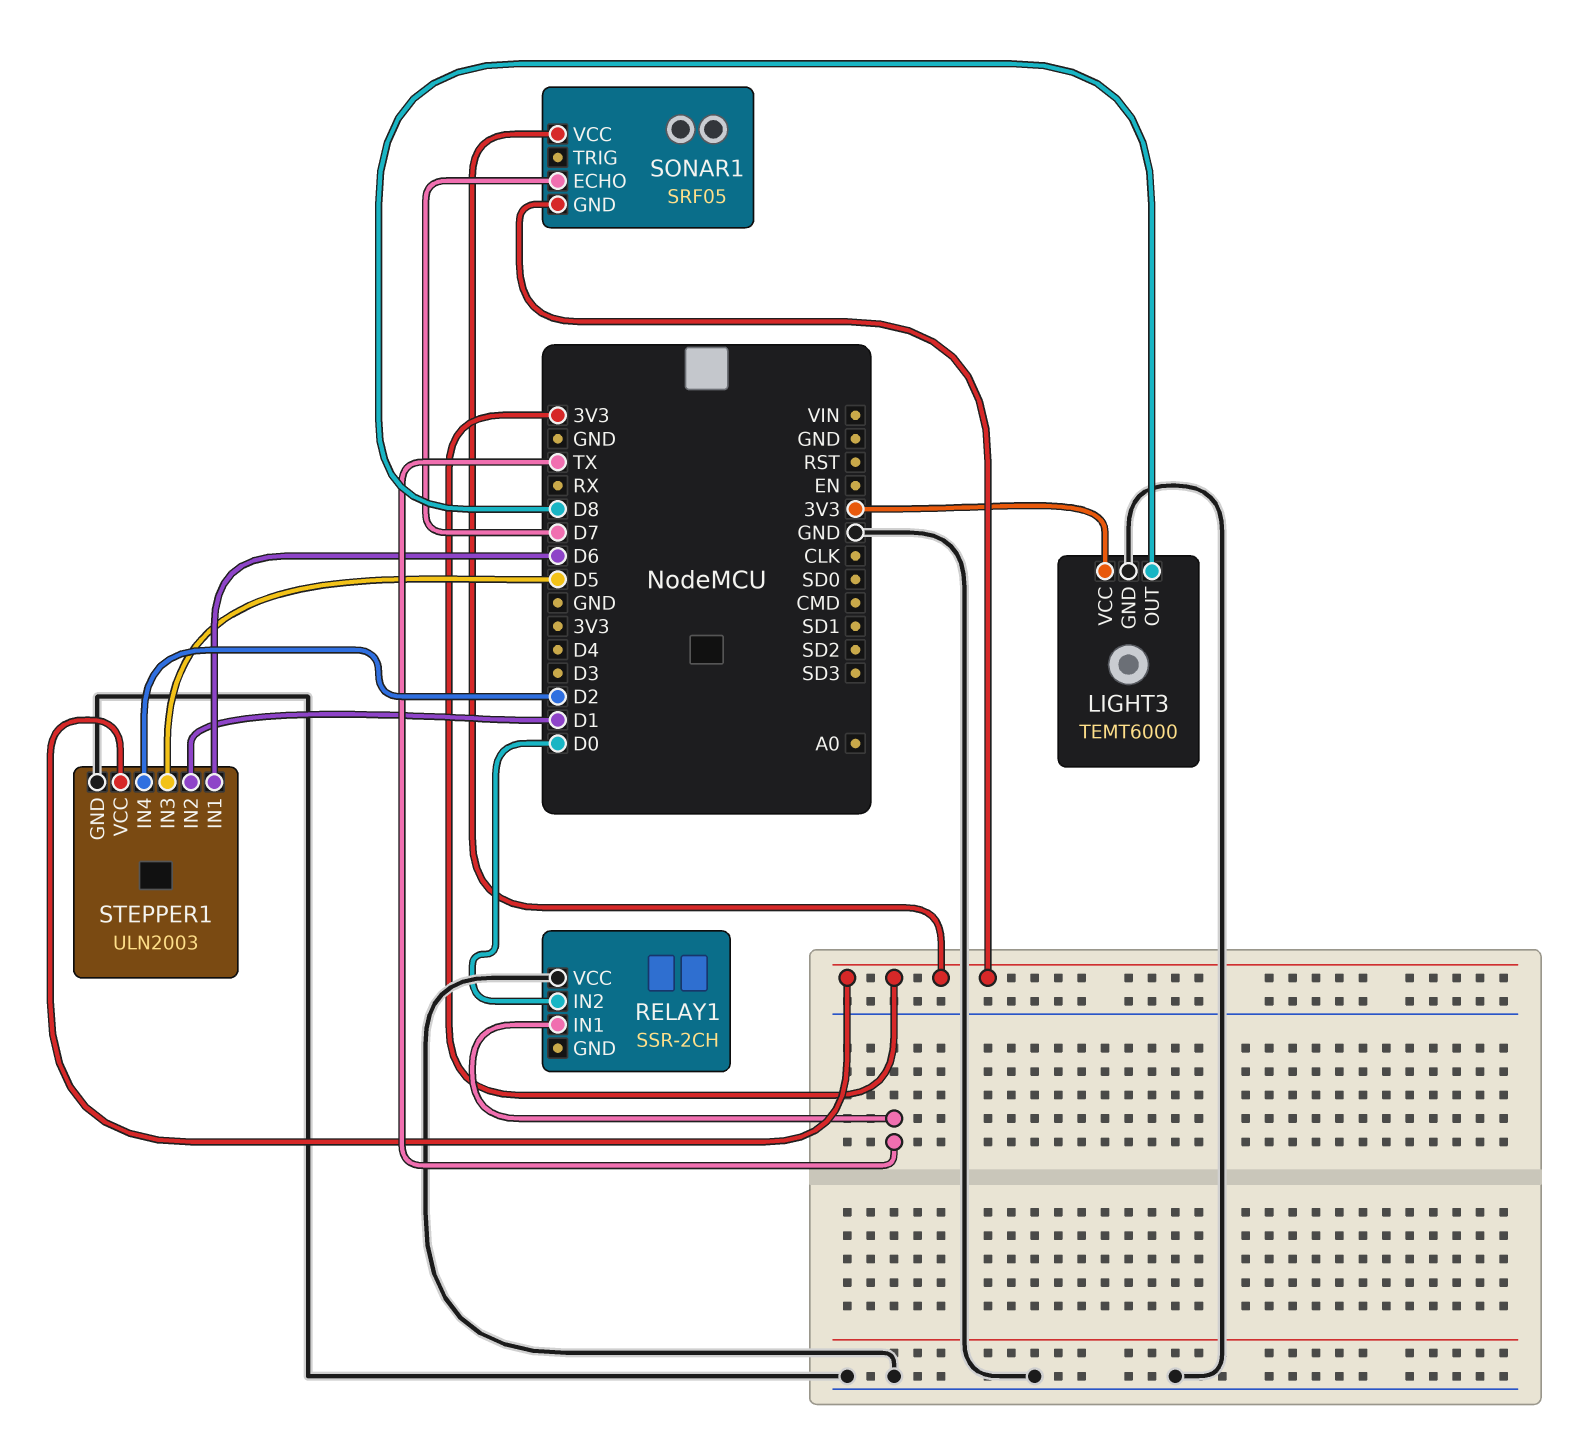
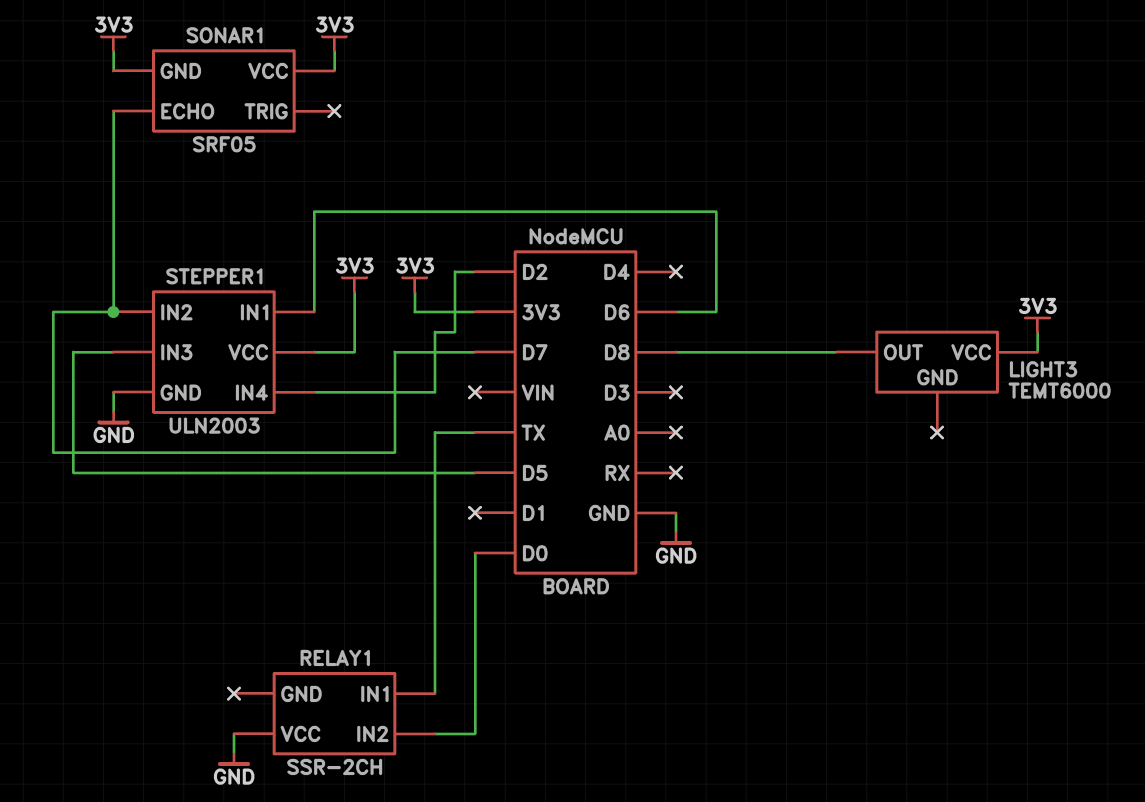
LIGHT3 pin GND: GND -> none
STEPPER1 pin IN2: D1 -> D7

